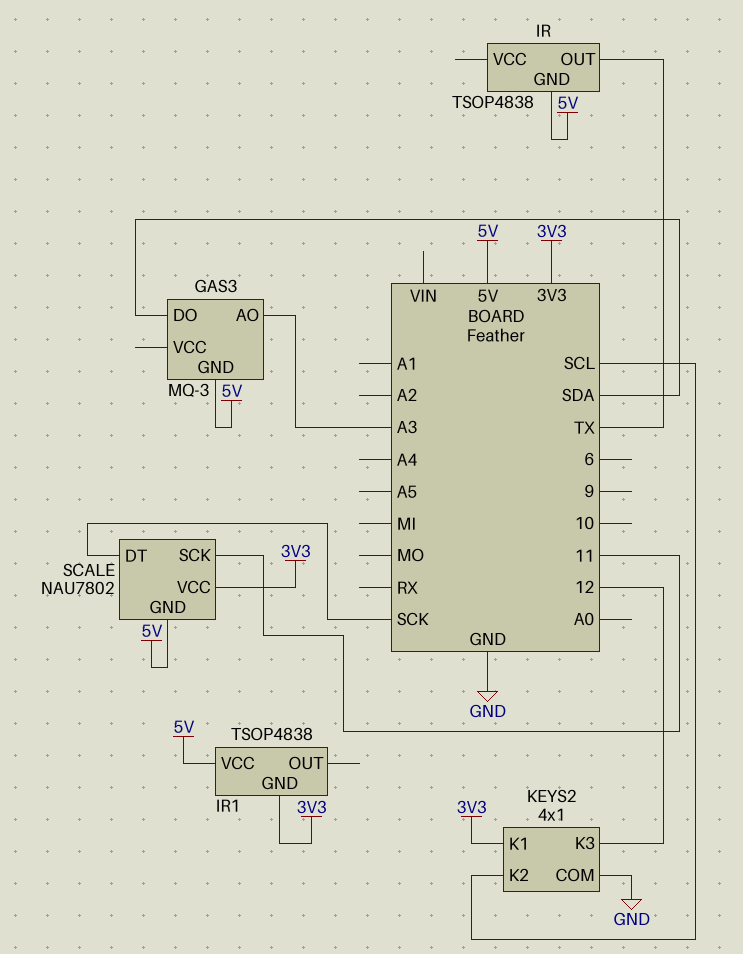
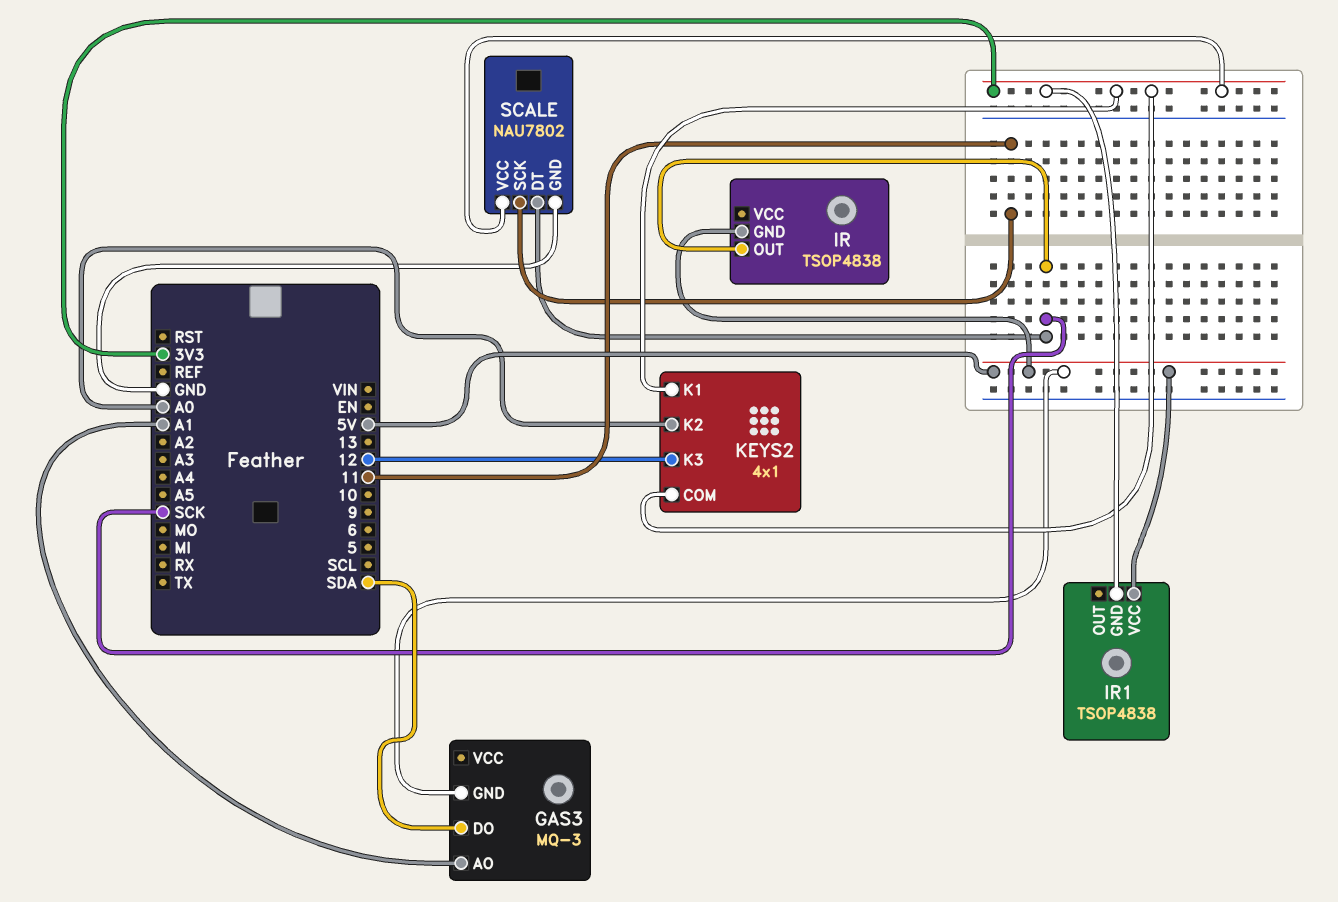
GAS3 pin AO: A3 -> A1
IR pin OUT: TX -> SCK
KEYS2 pin COM: GND -> 3V3
KEYS2 pin K2: SCL -> A0
SCALE pin GND: 5V -> GND

